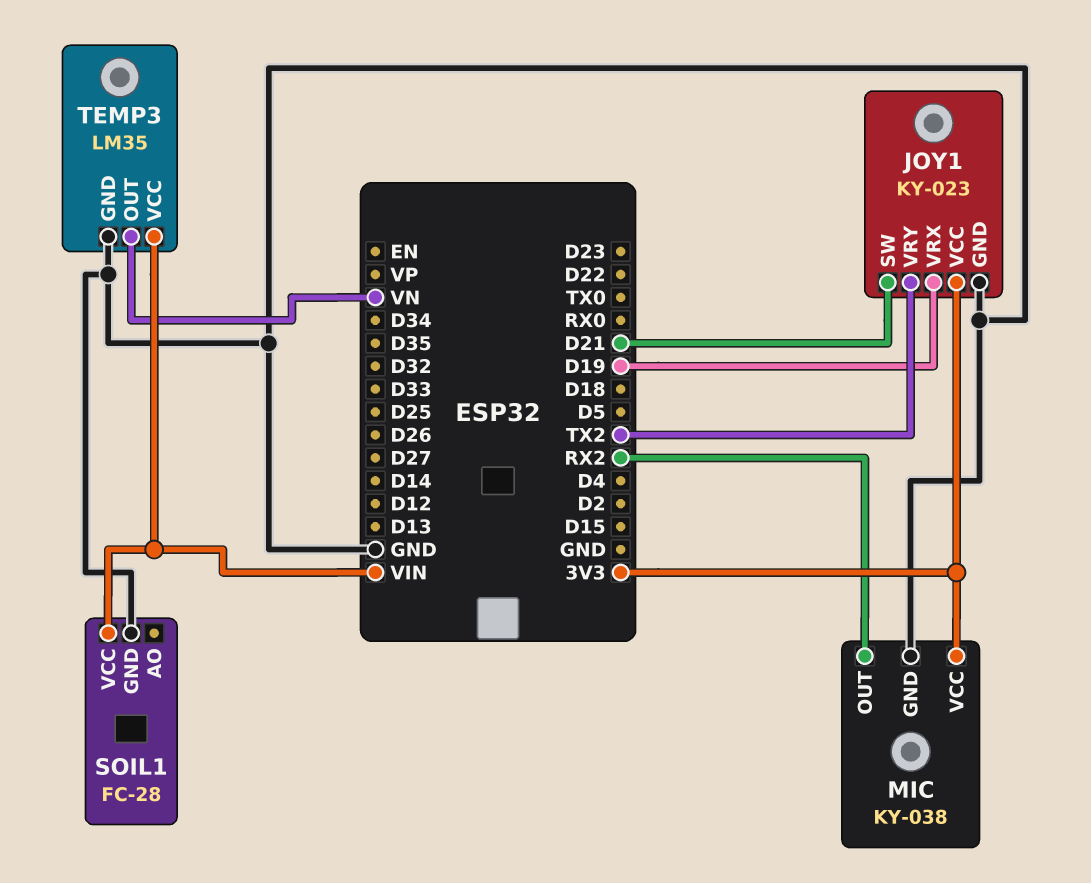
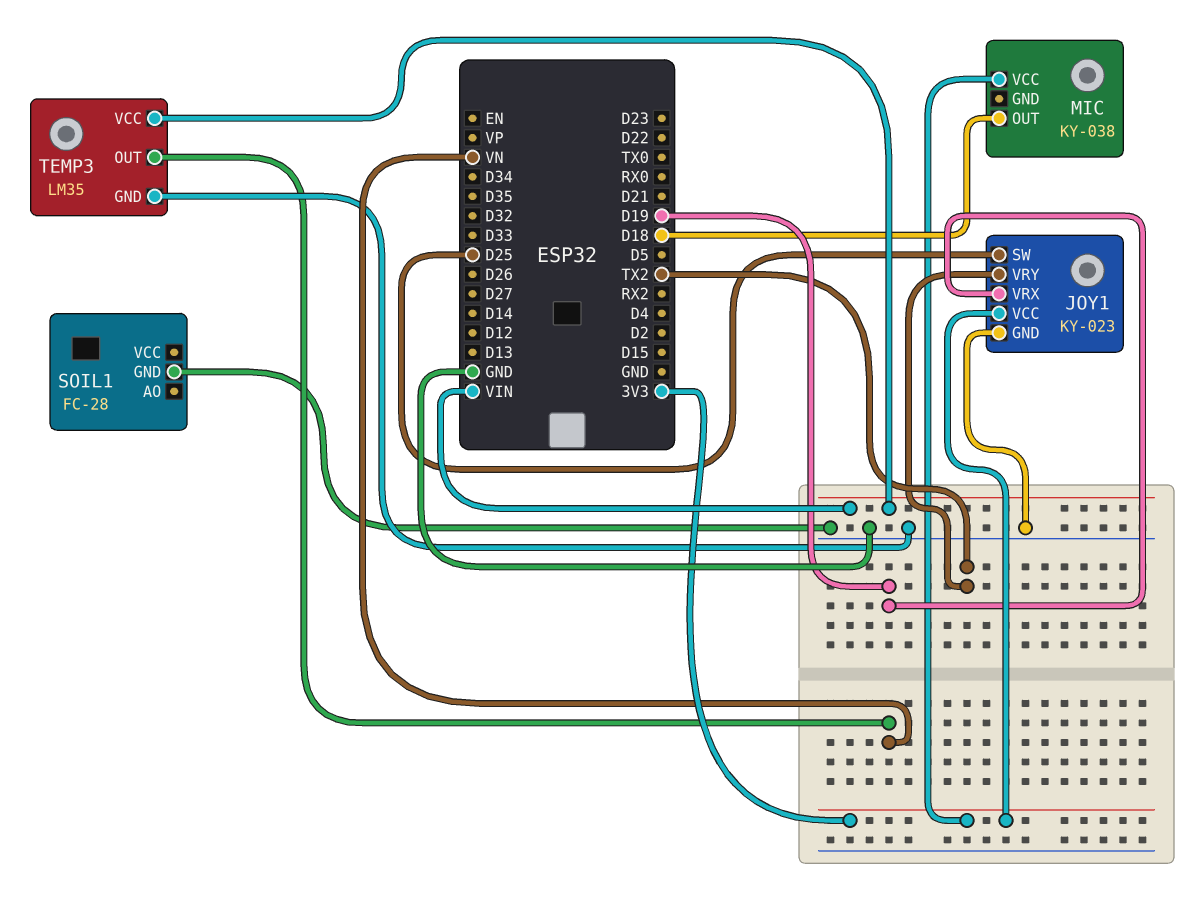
JOY1 pin SW: D21 -> D25
MIC pin GND: GND -> none
MIC pin OUT: RX2 -> D18
SOIL1 pin VCC: VIN -> none

